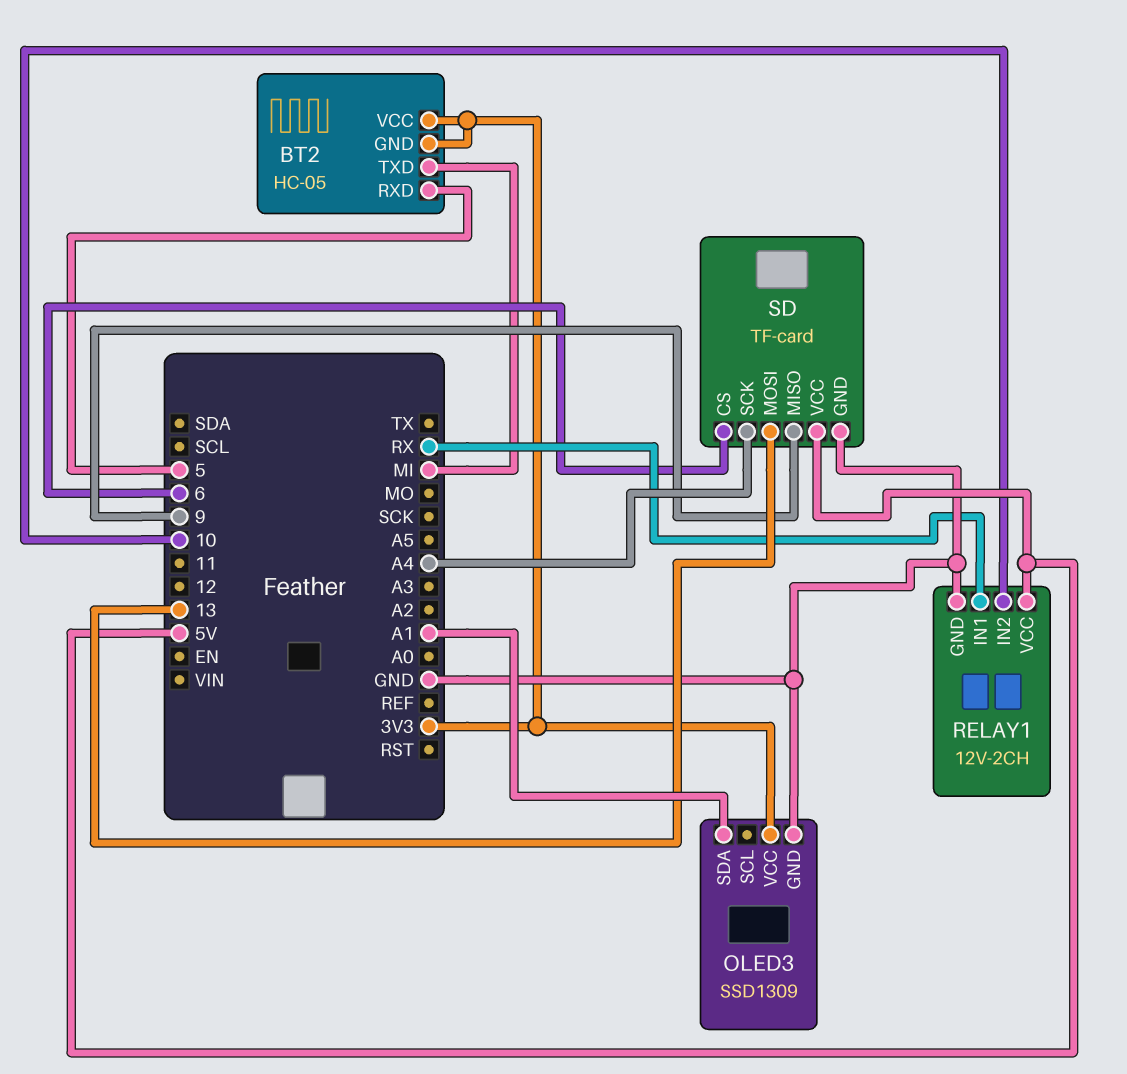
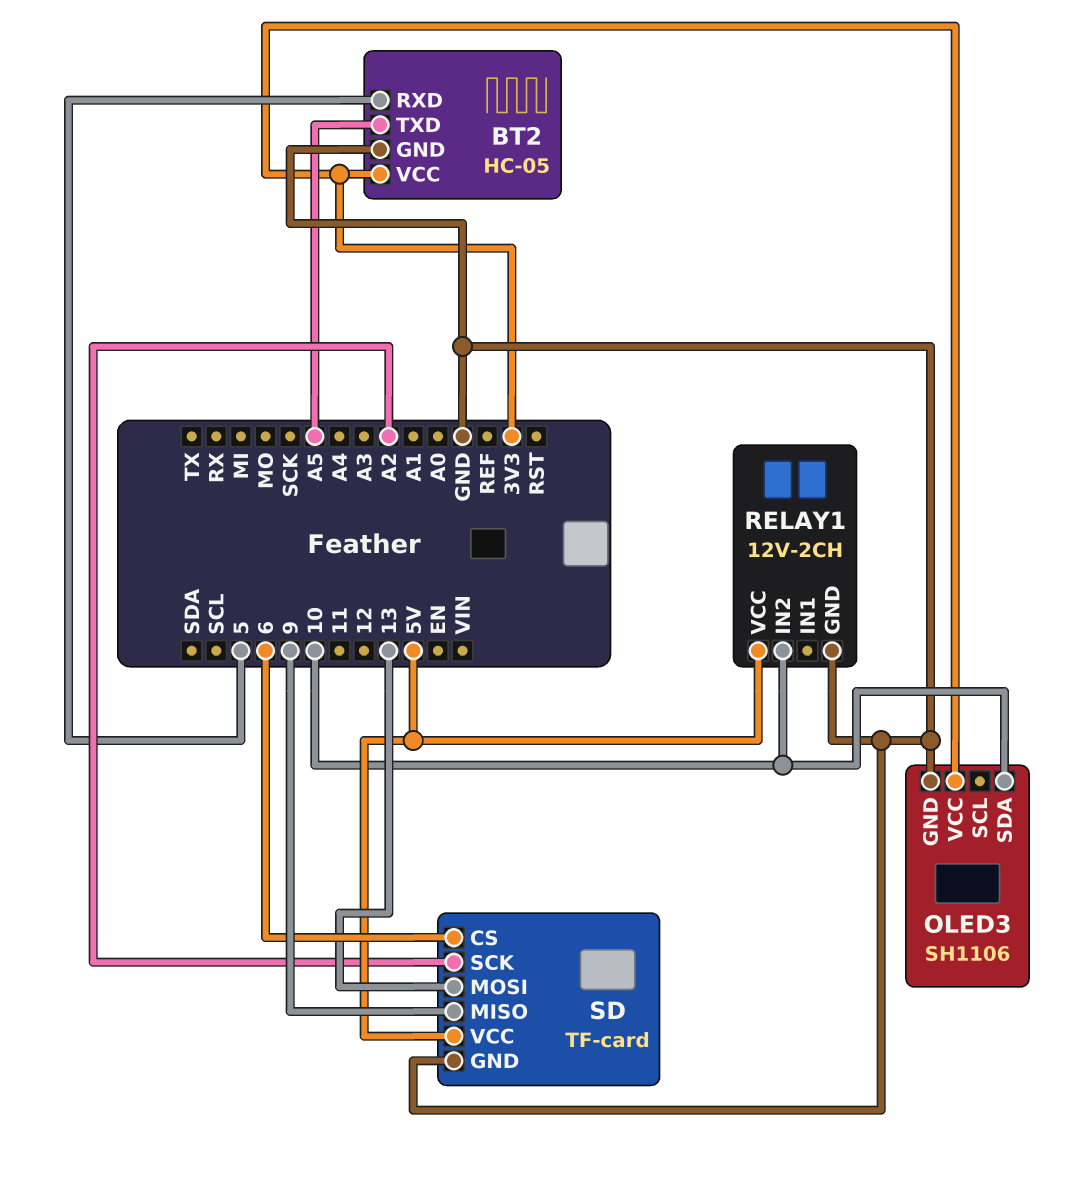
BT2 pin GND: 3V3 -> GND
BT2 pin TXD: MI -> A5
OLED3: SSD1309 -> SH1106
OLED3 pin SDA: A1 -> 10
RELAY1 pin IN1: RX -> none
SD pin SCK: A4 -> A2

